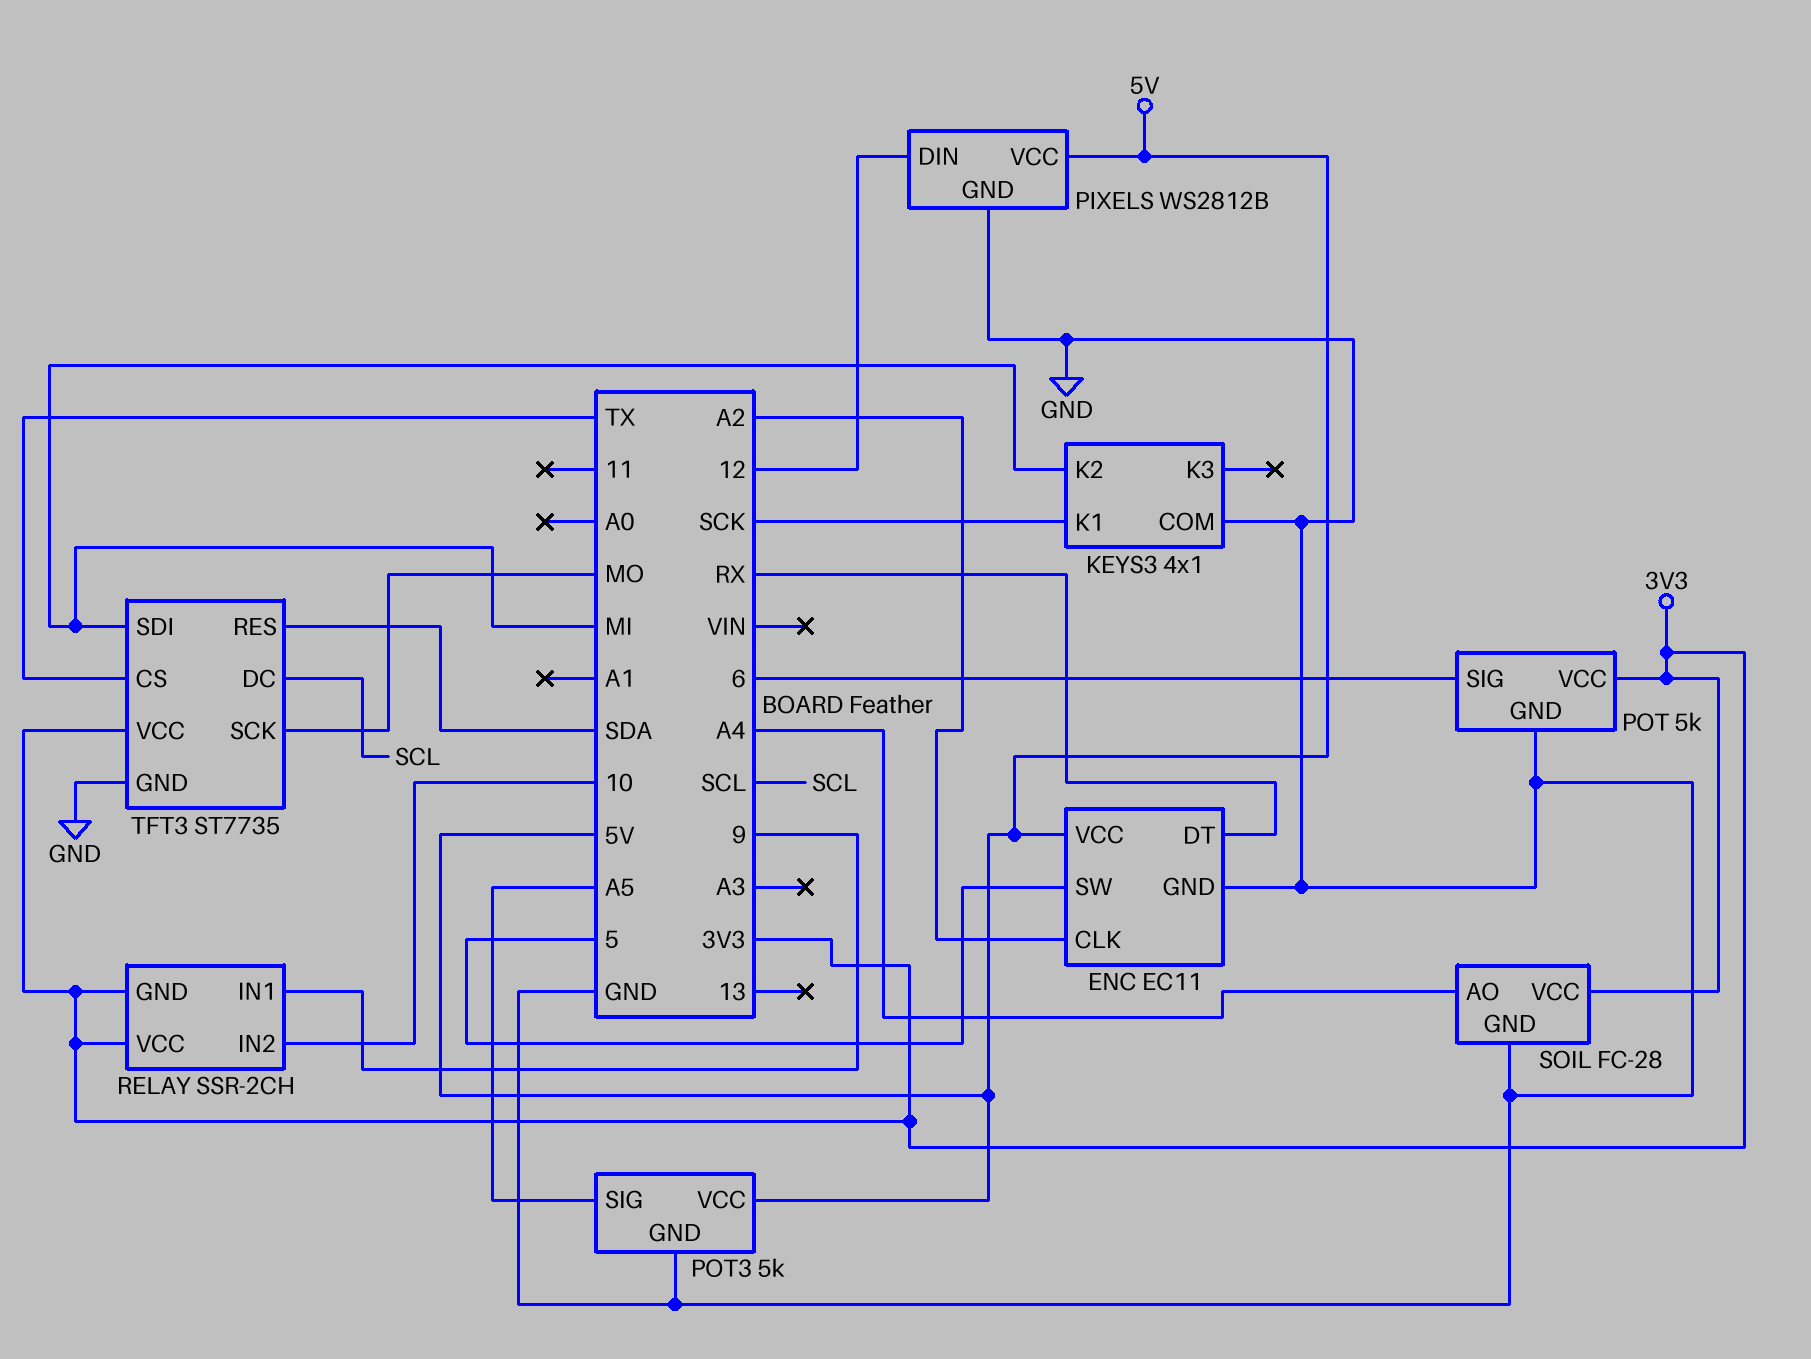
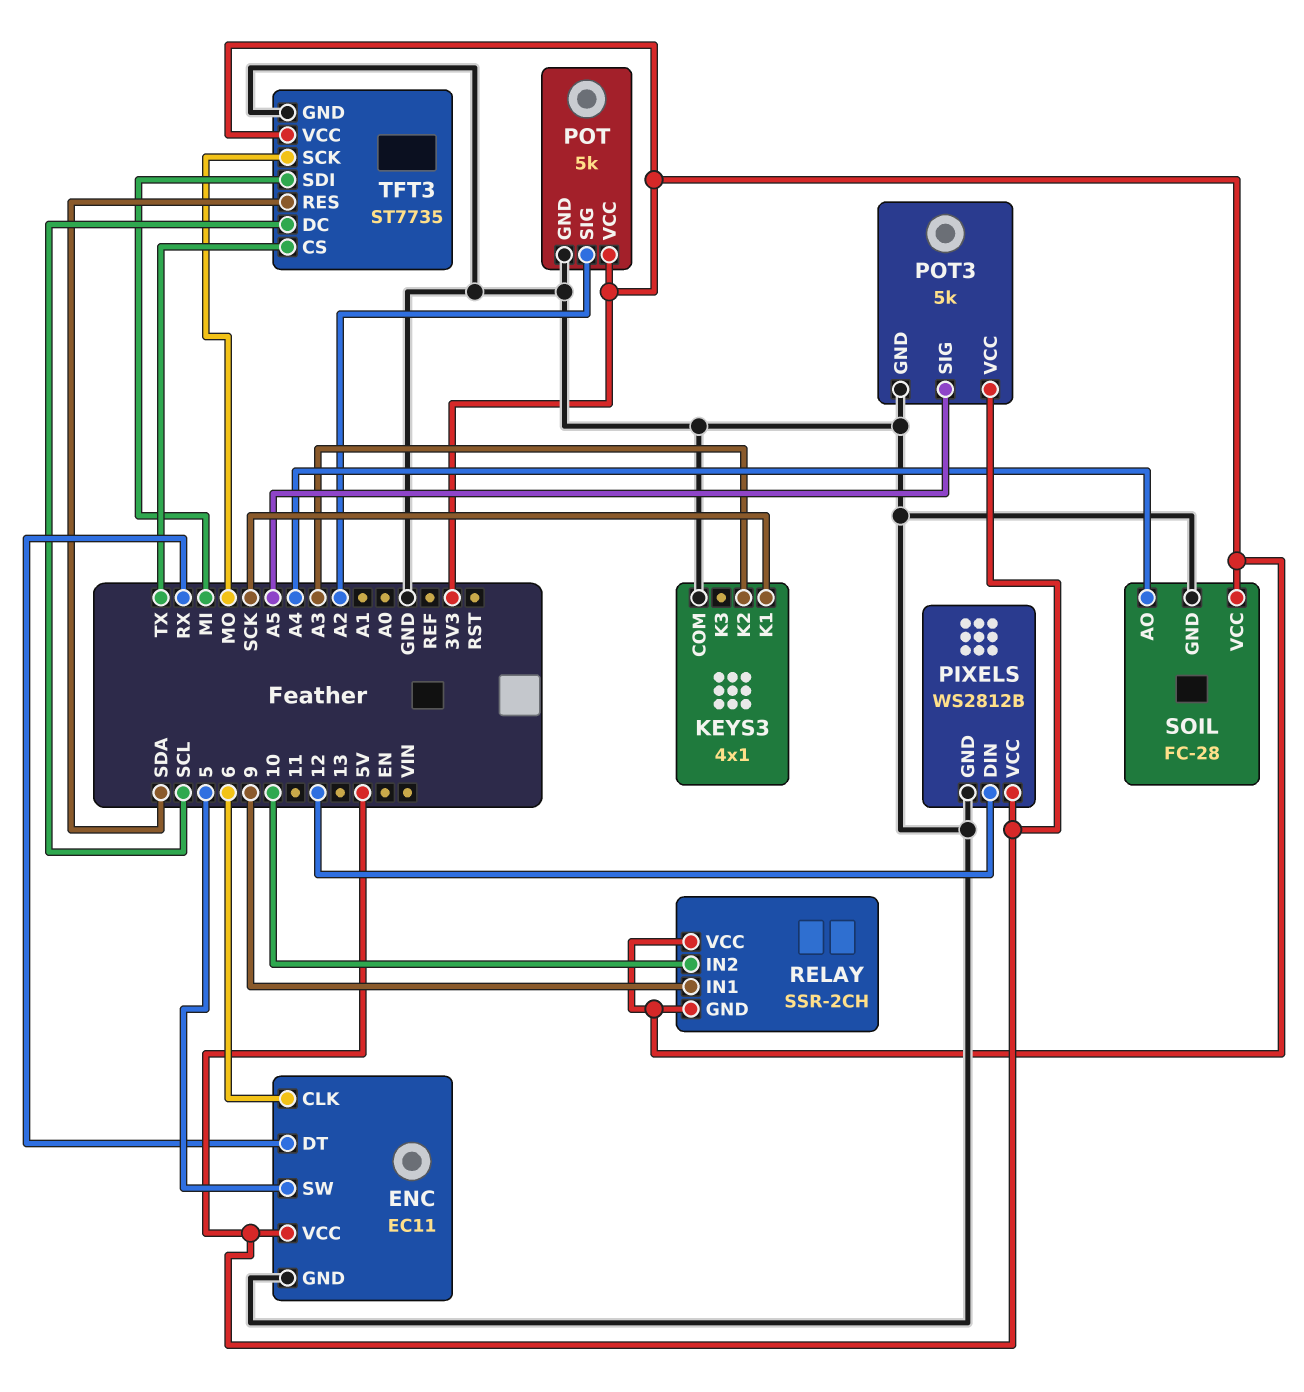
ENC pin CLK: A2 -> 6
KEYS3 pin K2: MI -> A3
POT pin SIG: 6 -> A2

